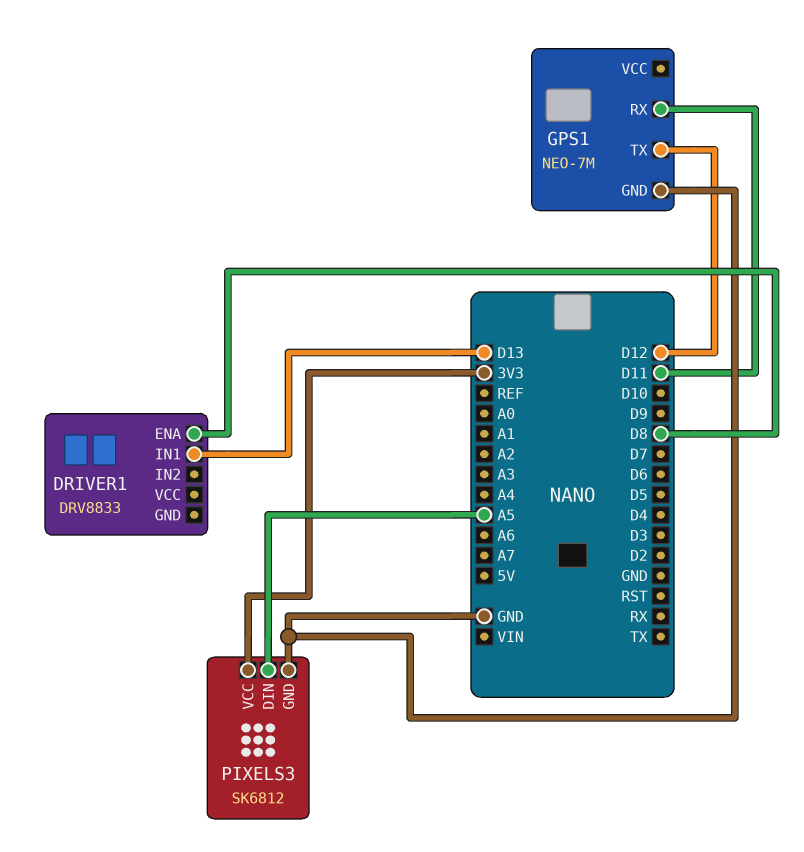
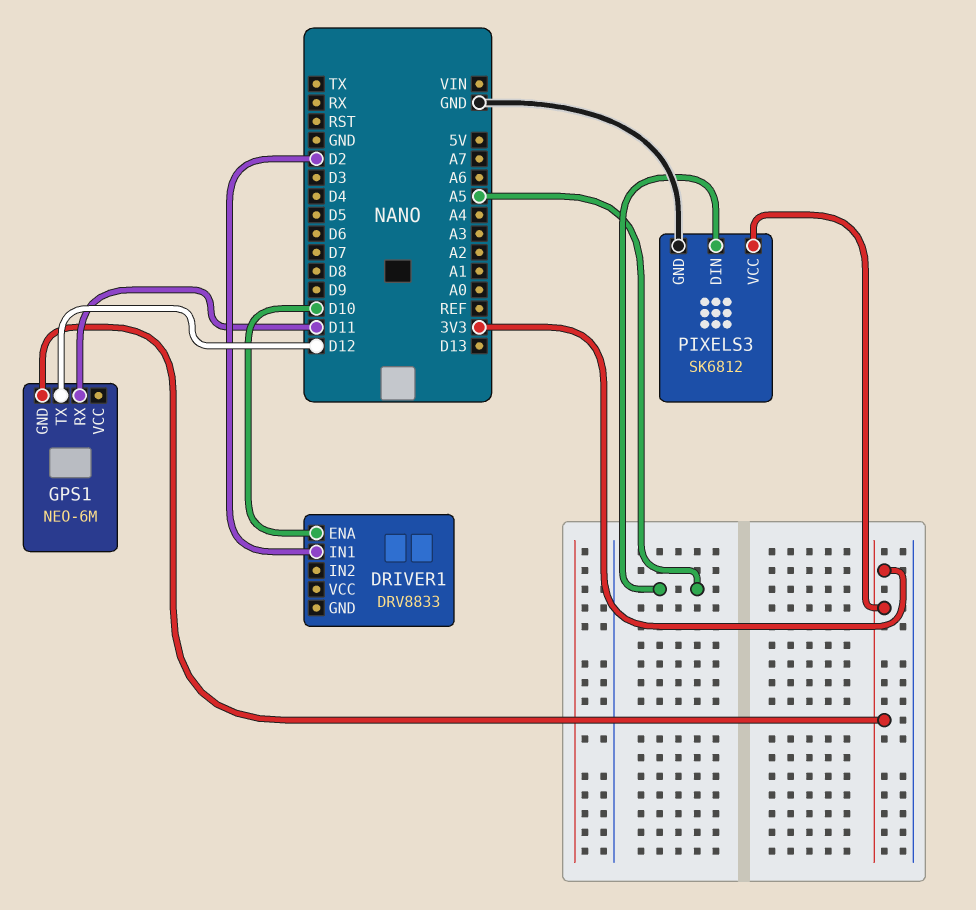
DRIVER1 pin ENA: D8 -> D10
DRIVER1 pin IN1: D13 -> D2
GPS1: NEO-7M -> NEO-6M
GPS1 pin GND: GND -> 3V3

